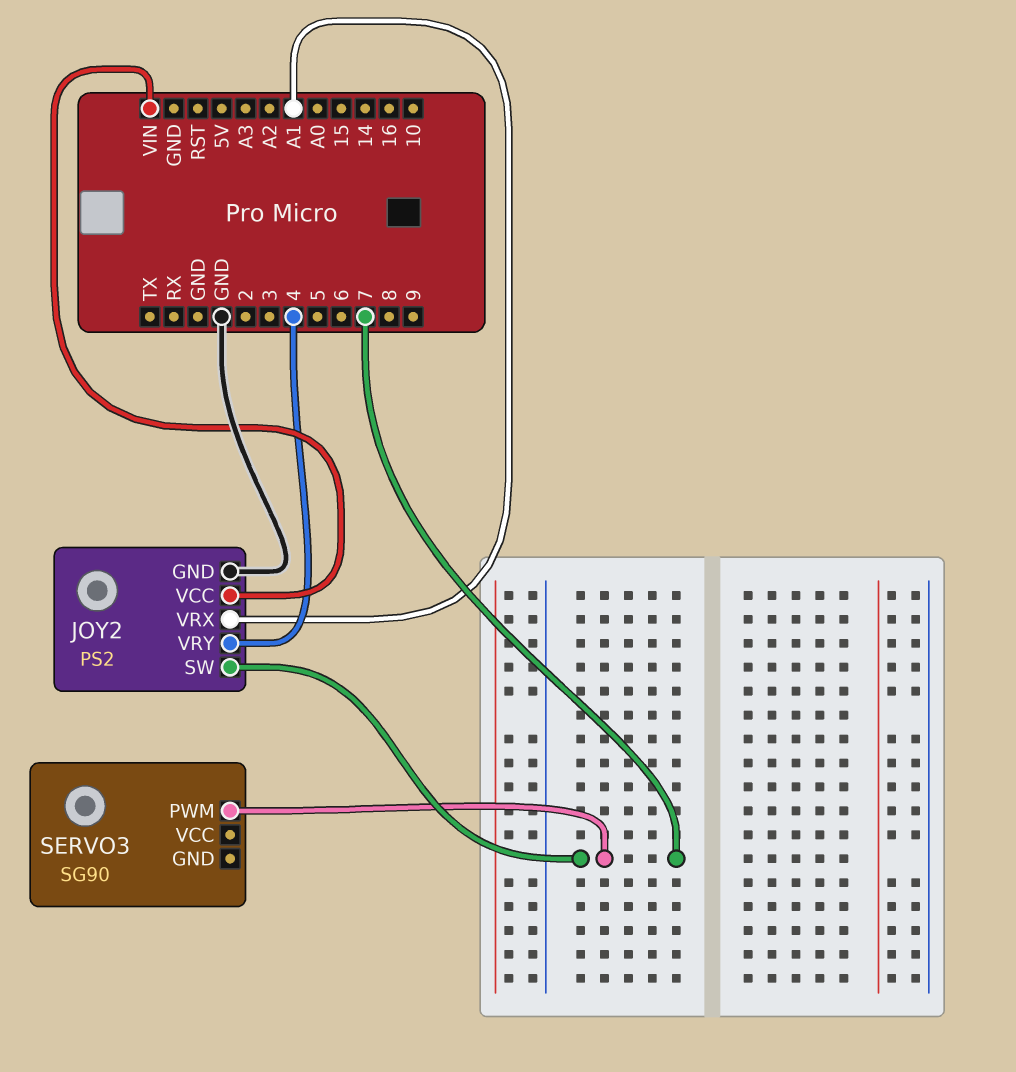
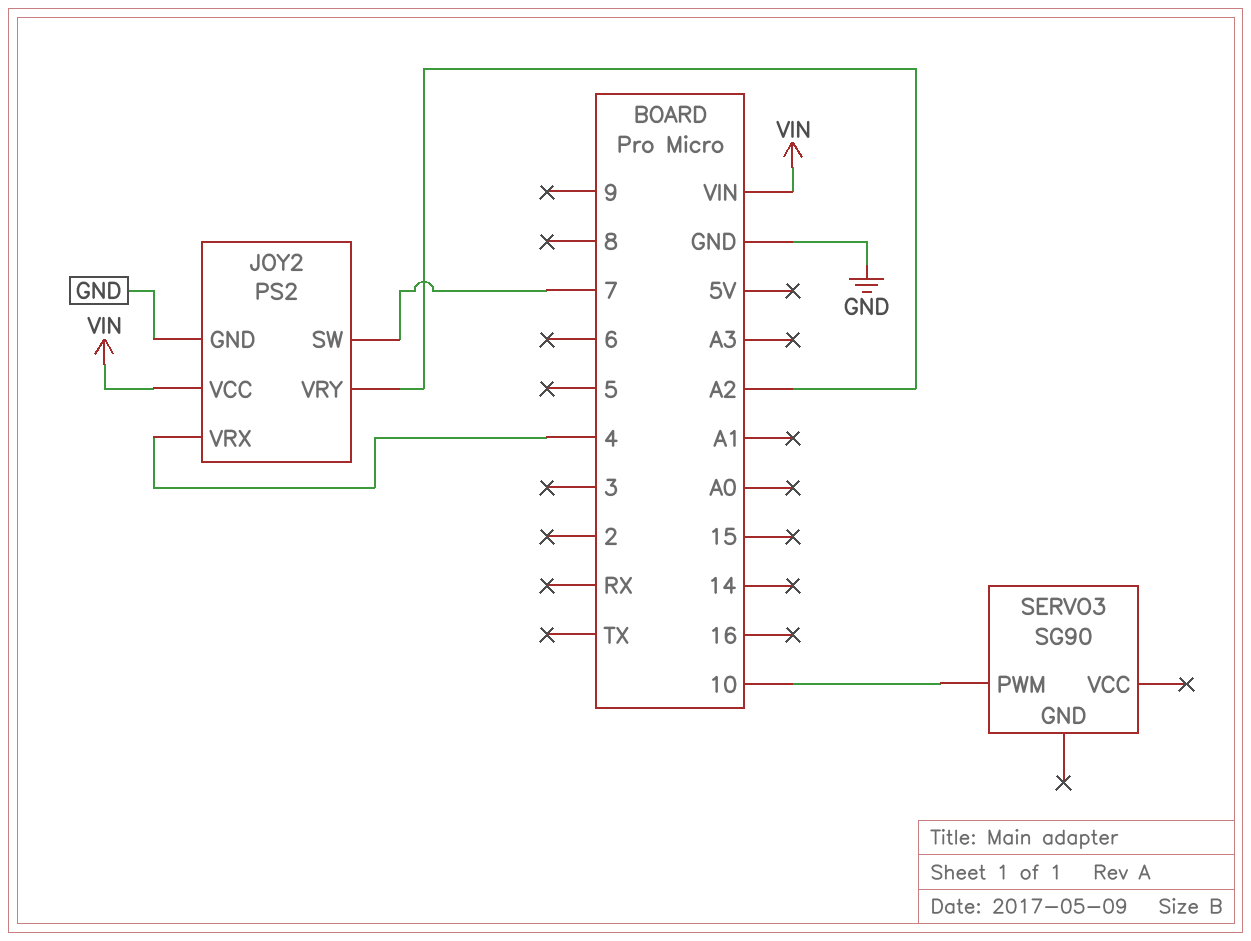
JOY2 pin VRX: A1 -> 4
JOY2 pin VRY: 4 -> A2
SERVO3 pin PWM: 7 -> 10

